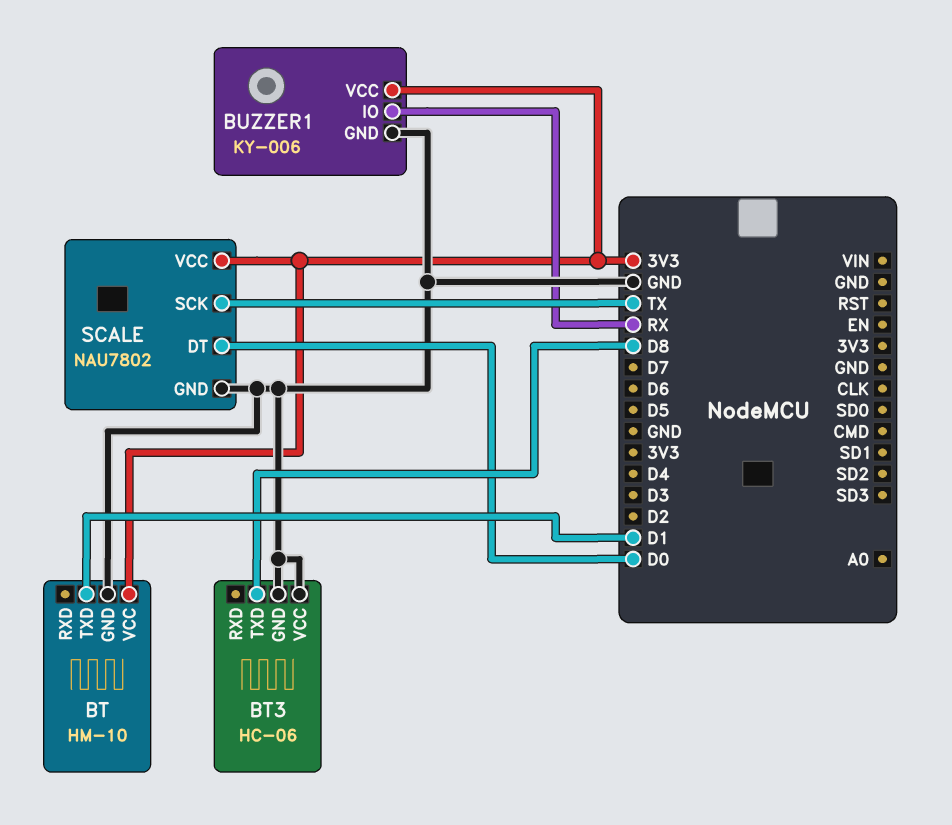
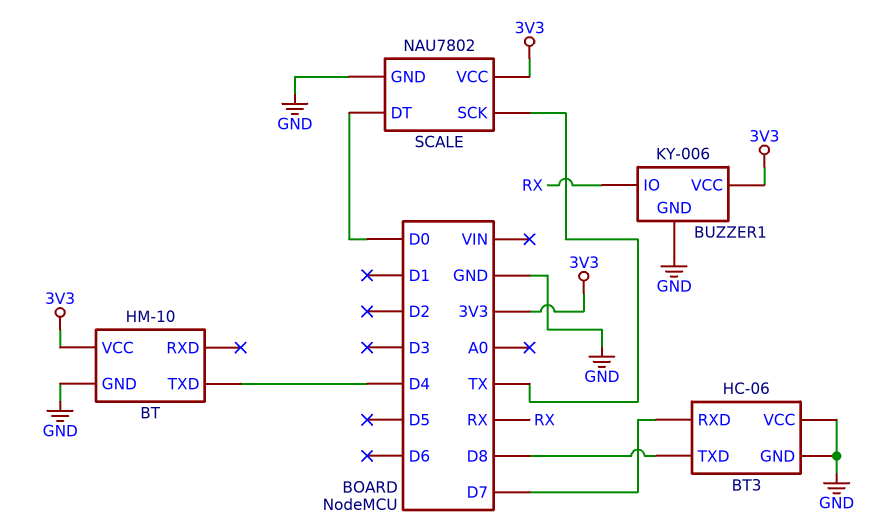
BT pin TXD: D1 -> D4
BT3 pin RXD: none -> D7

